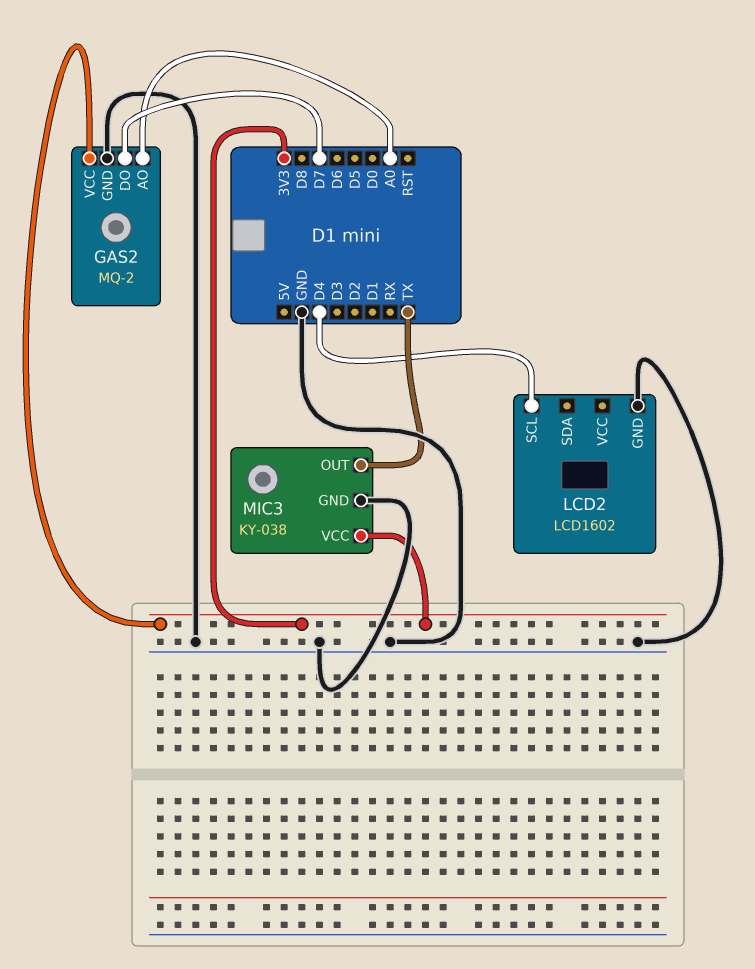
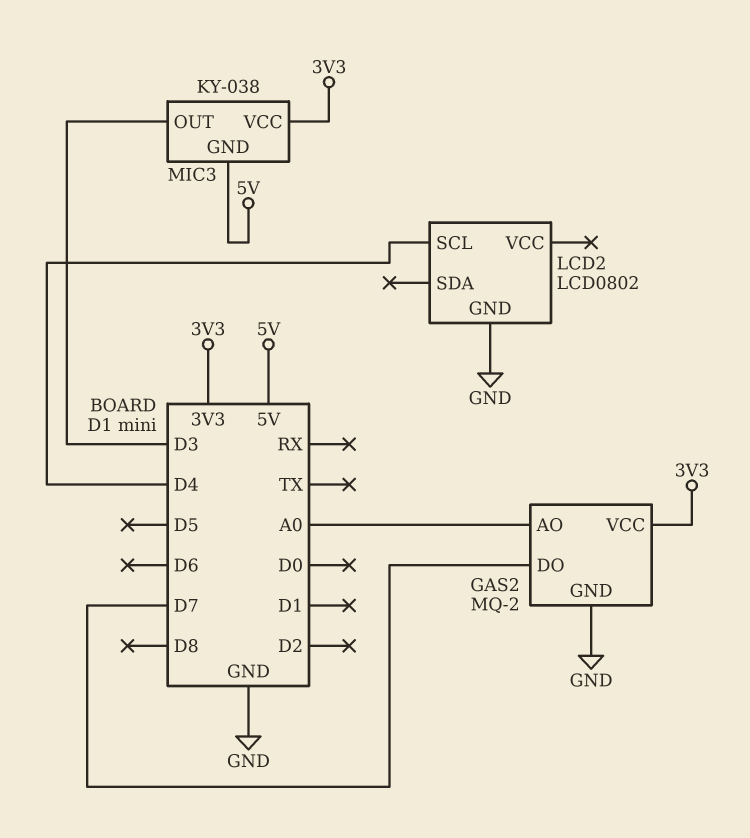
LCD2: LCD1602 -> LCD0802
MIC3 pin GND: GND -> 5V
MIC3 pin OUT: TX -> D3

